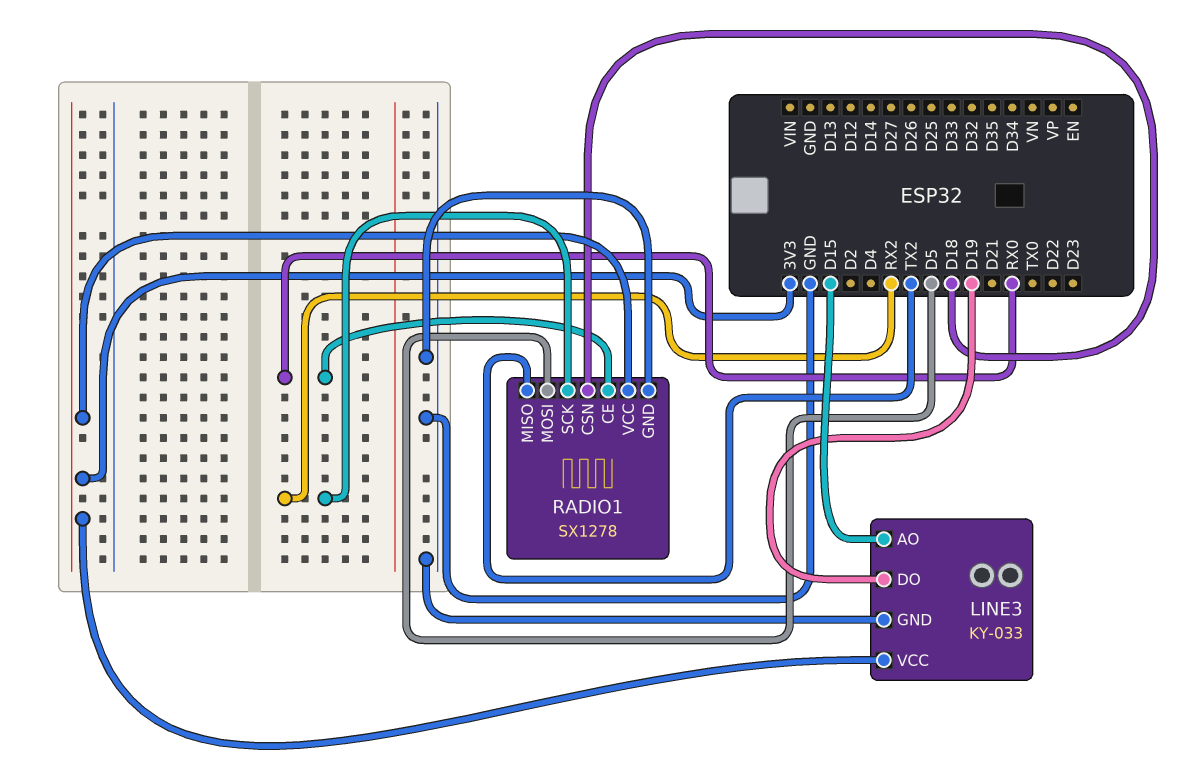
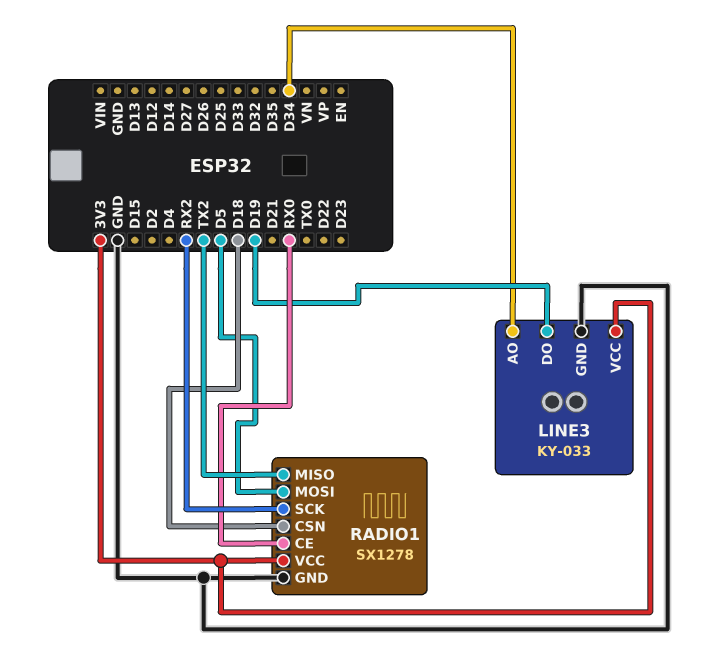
LINE3 pin AO: D15 -> D34

